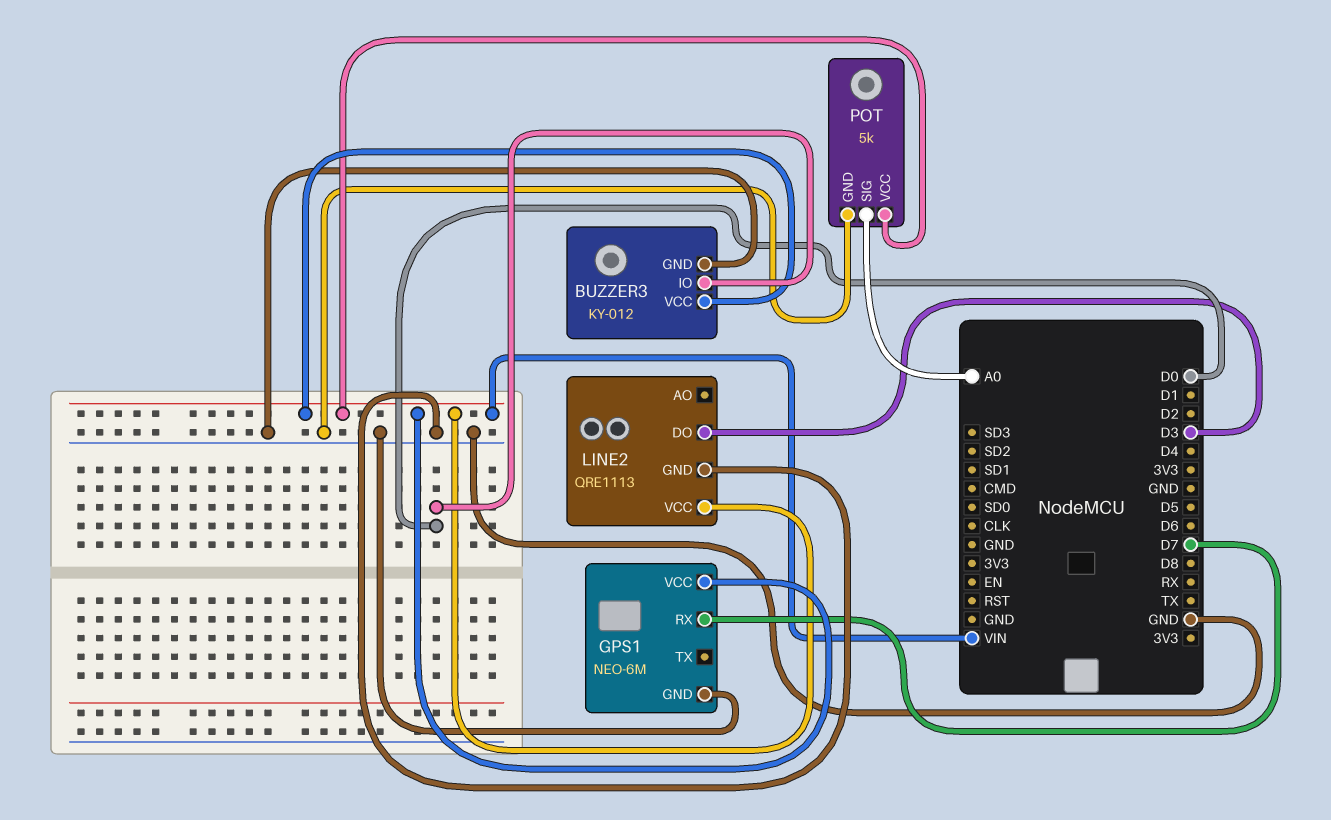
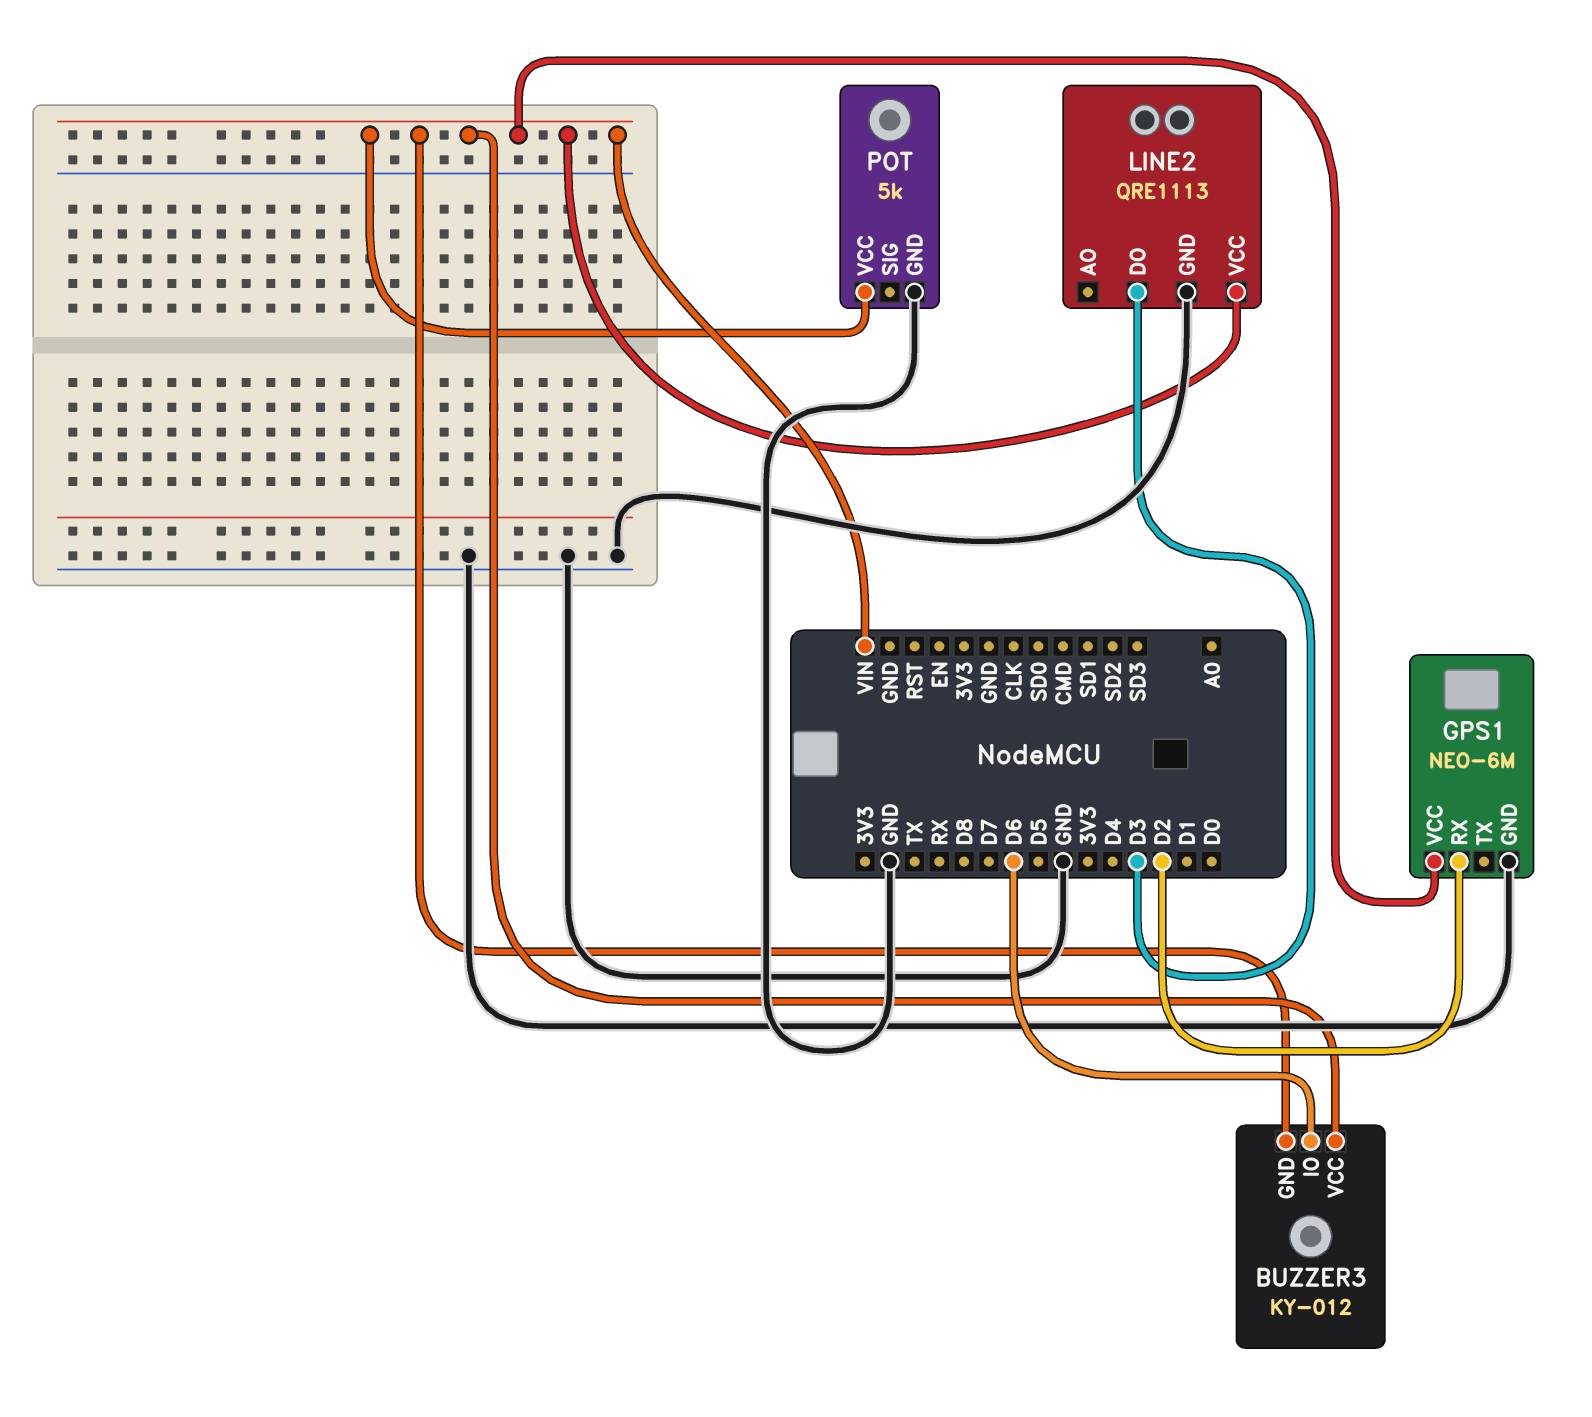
BUZZER3 pin GND: GND -> VIN
BUZZER3 pin IO: D0 -> D6
GPS1 pin RX: D7 -> D2
POT pin SIG: A0 -> none

